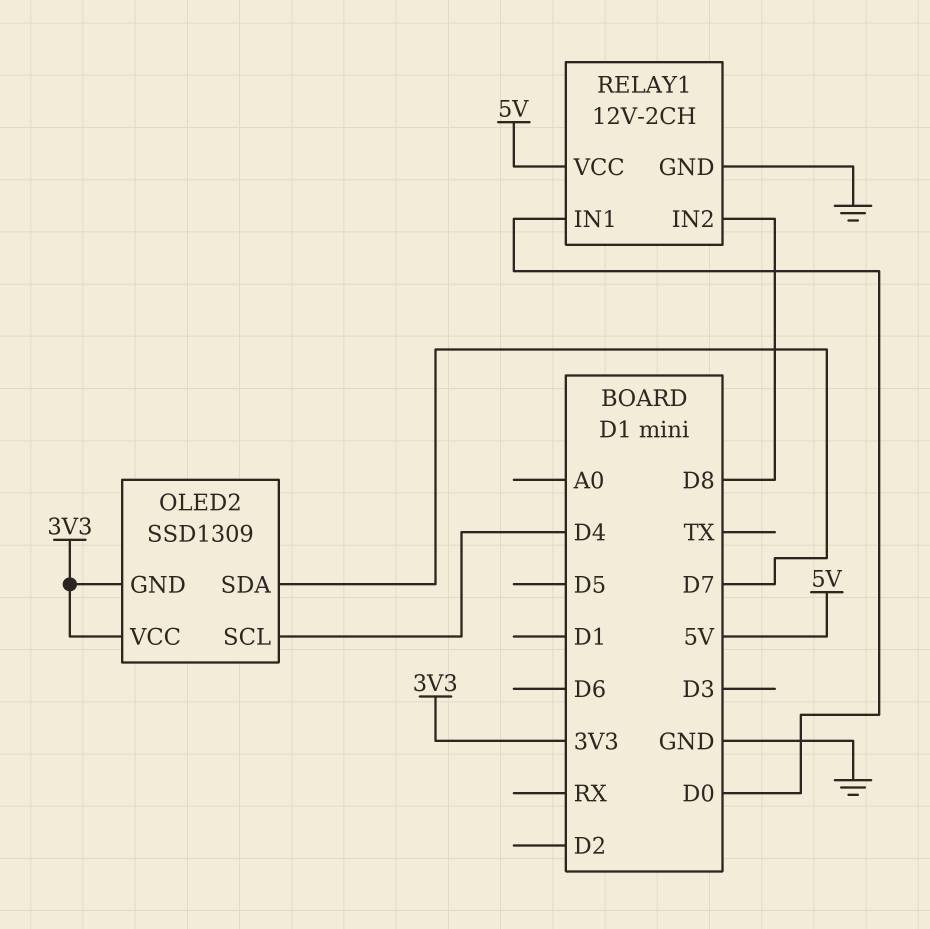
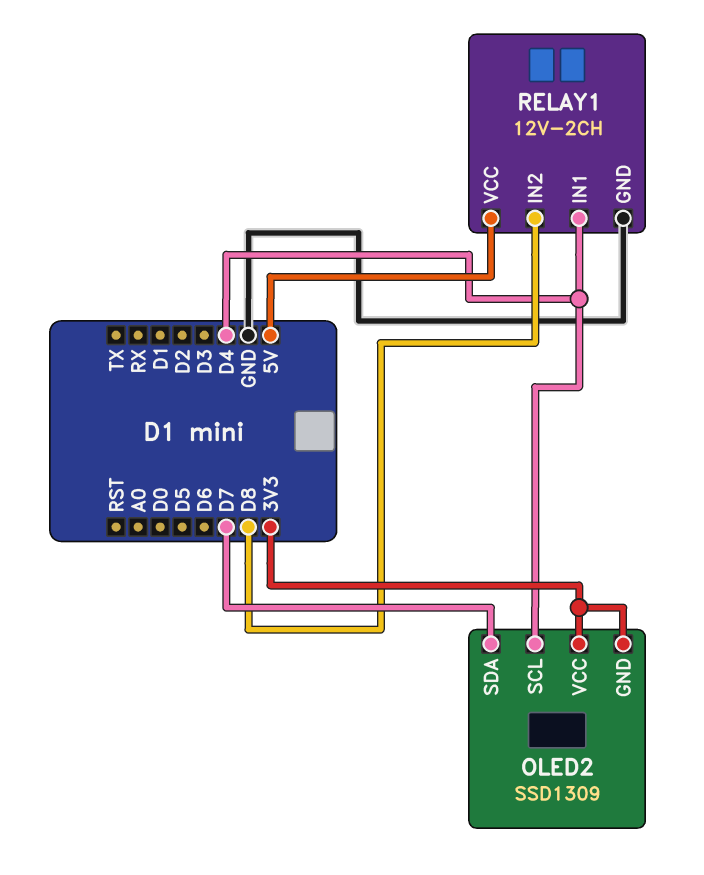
RELAY1 pin IN1: D0 -> D4

